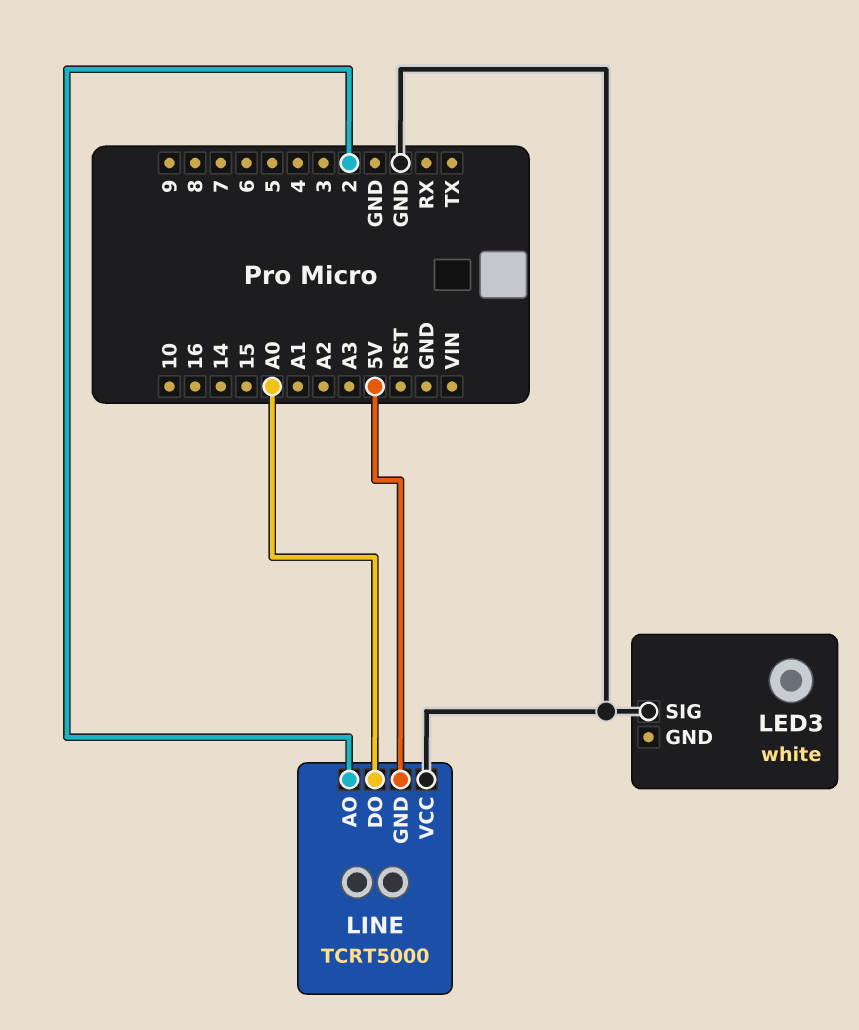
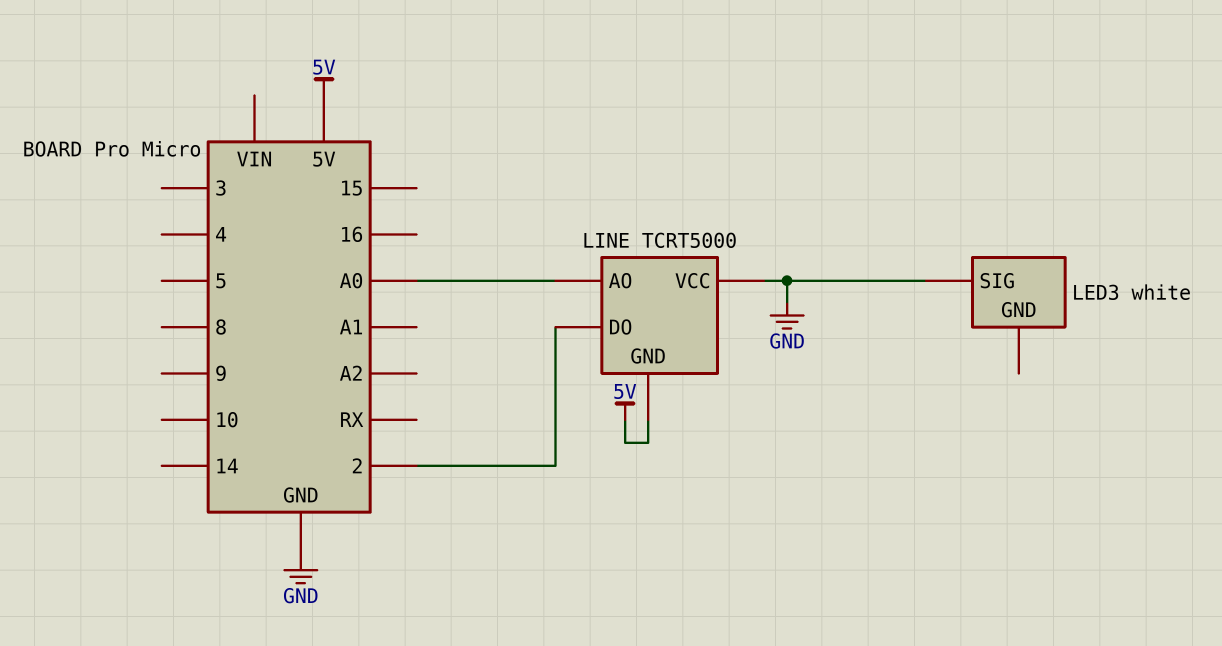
LINE pin AO: 2 -> A0
LINE pin DO: A0 -> 2

